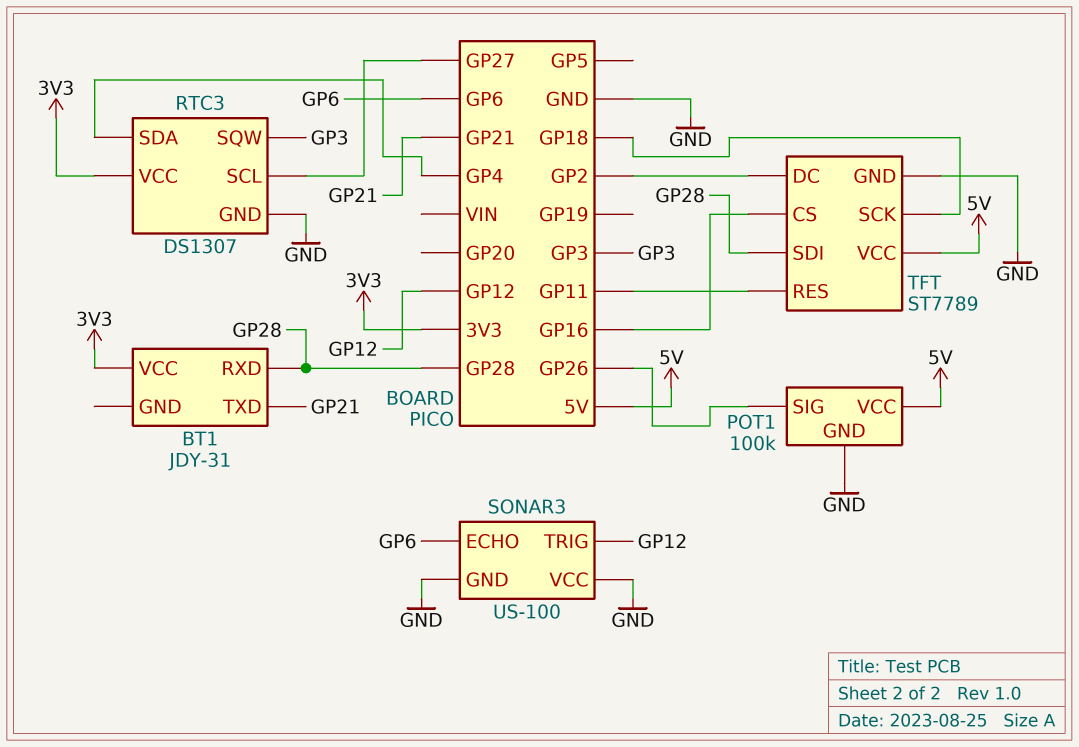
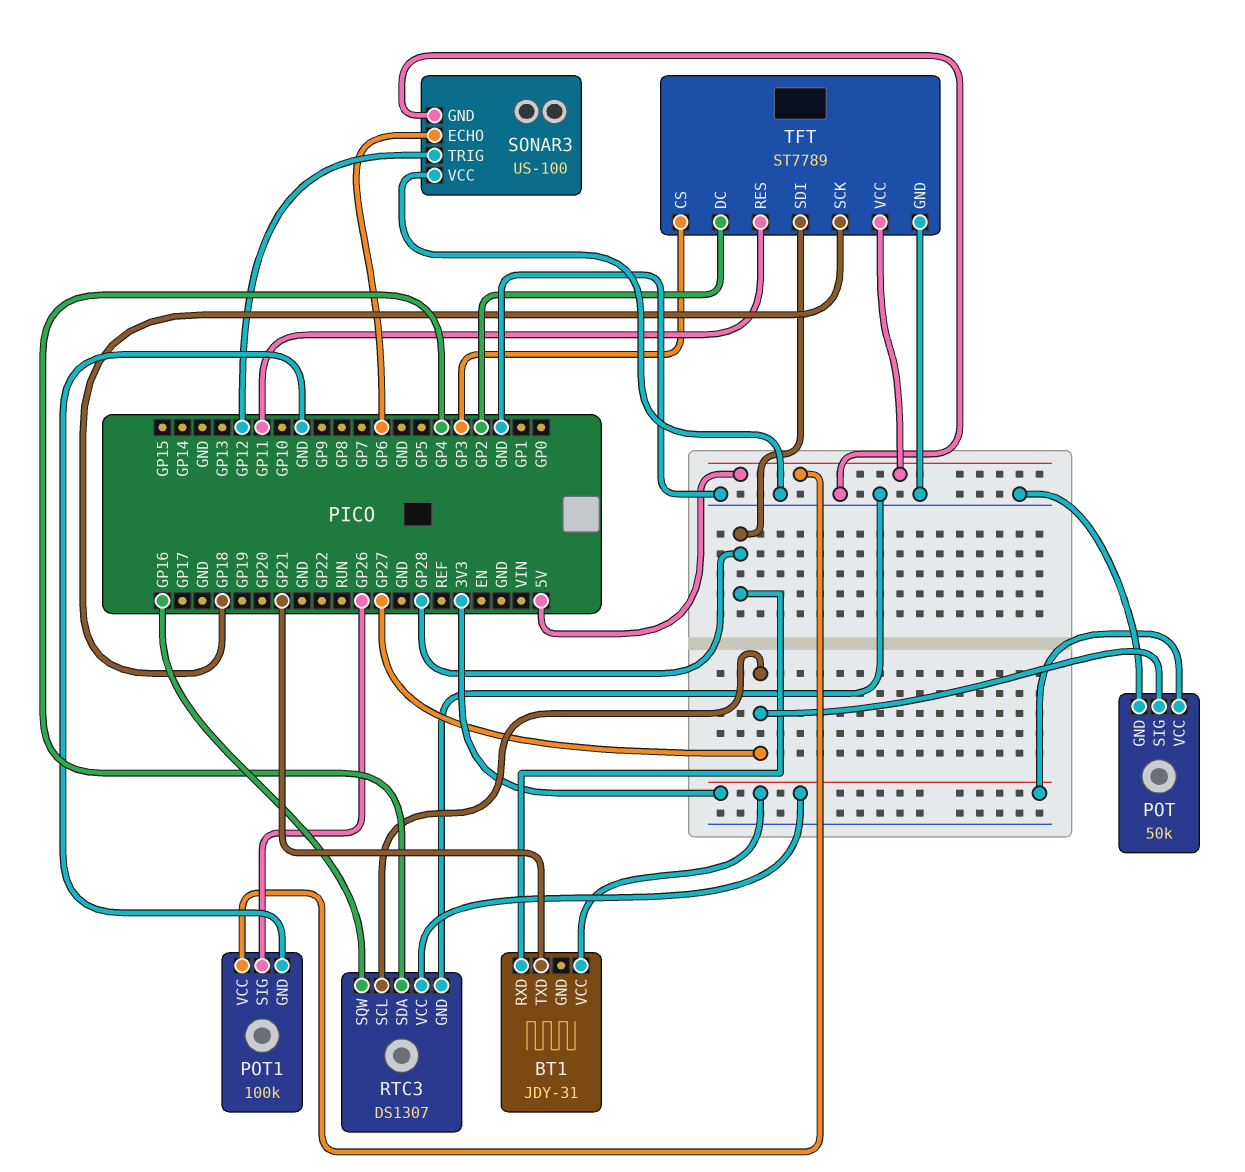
POT: none -> 50k
POT pin GND: none -> GND
POT pin SIG: none -> GP27
POT pin VCC: none -> 3V3
RTC3 pin SQW: GP3 -> GP16
TFT pin CS: GP16 -> GP3

